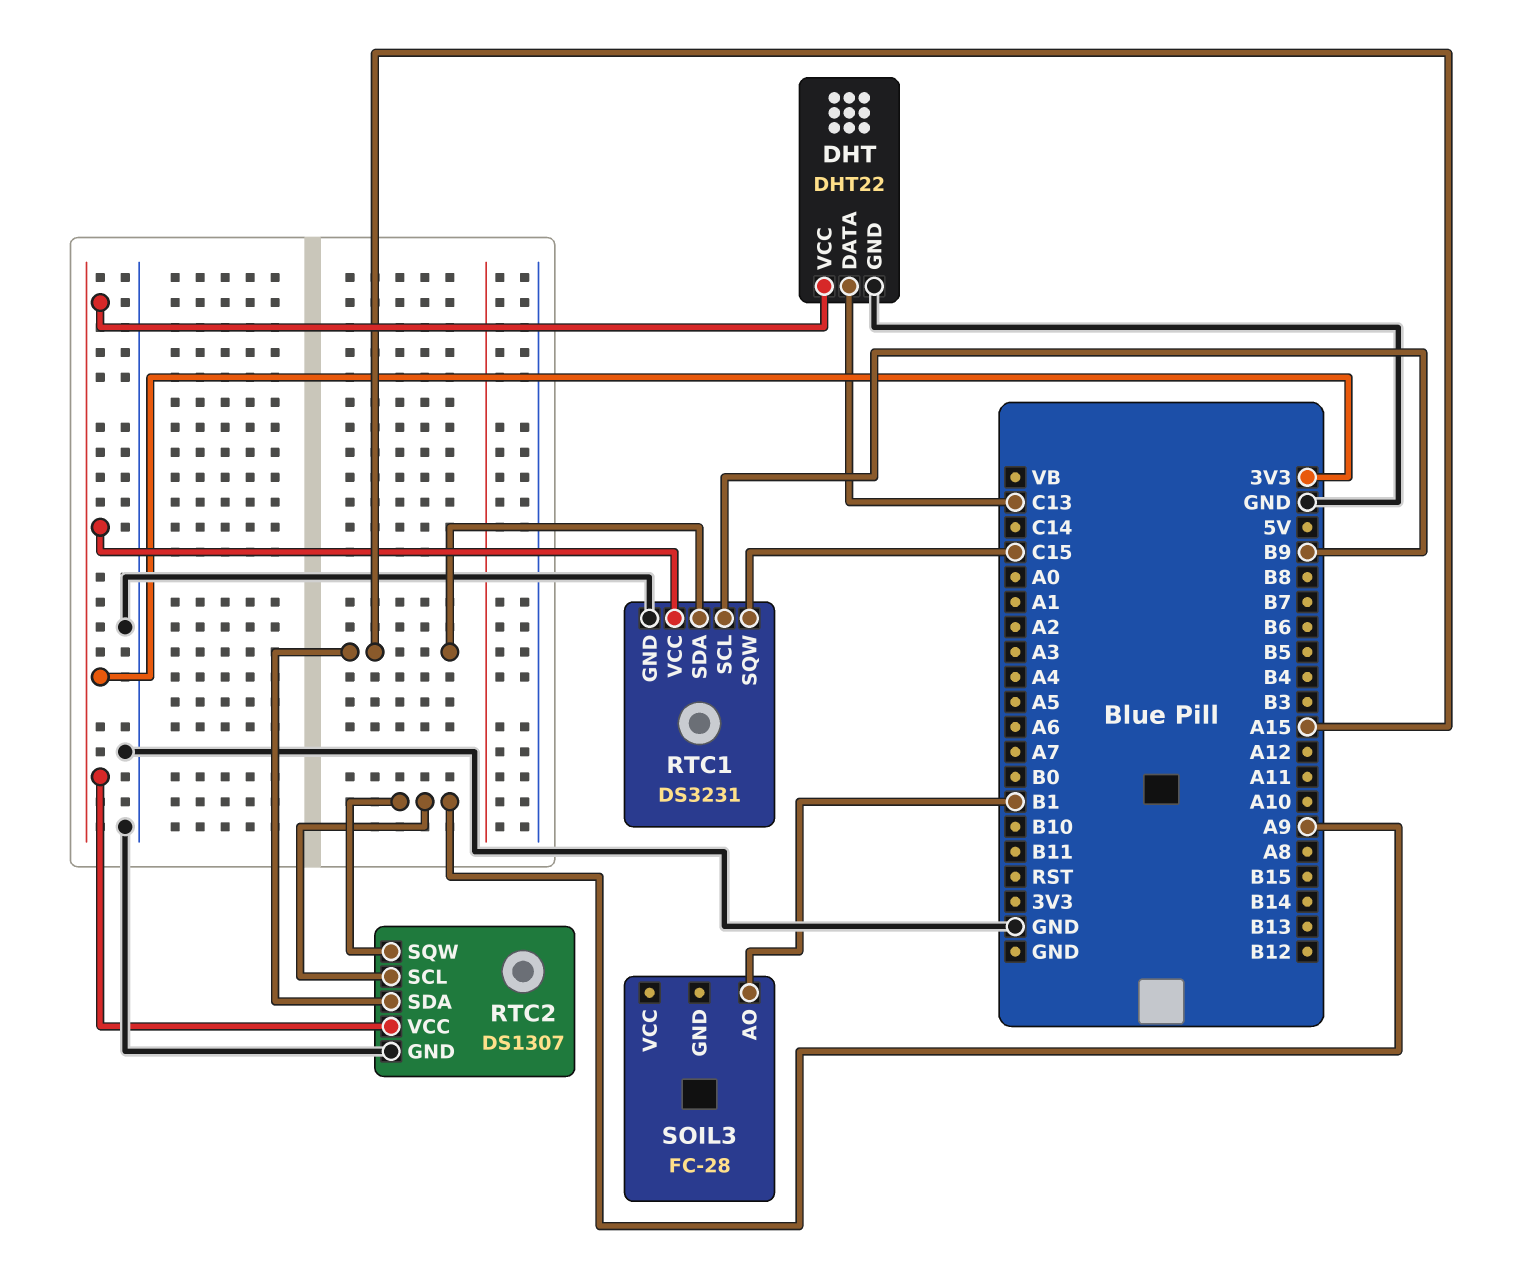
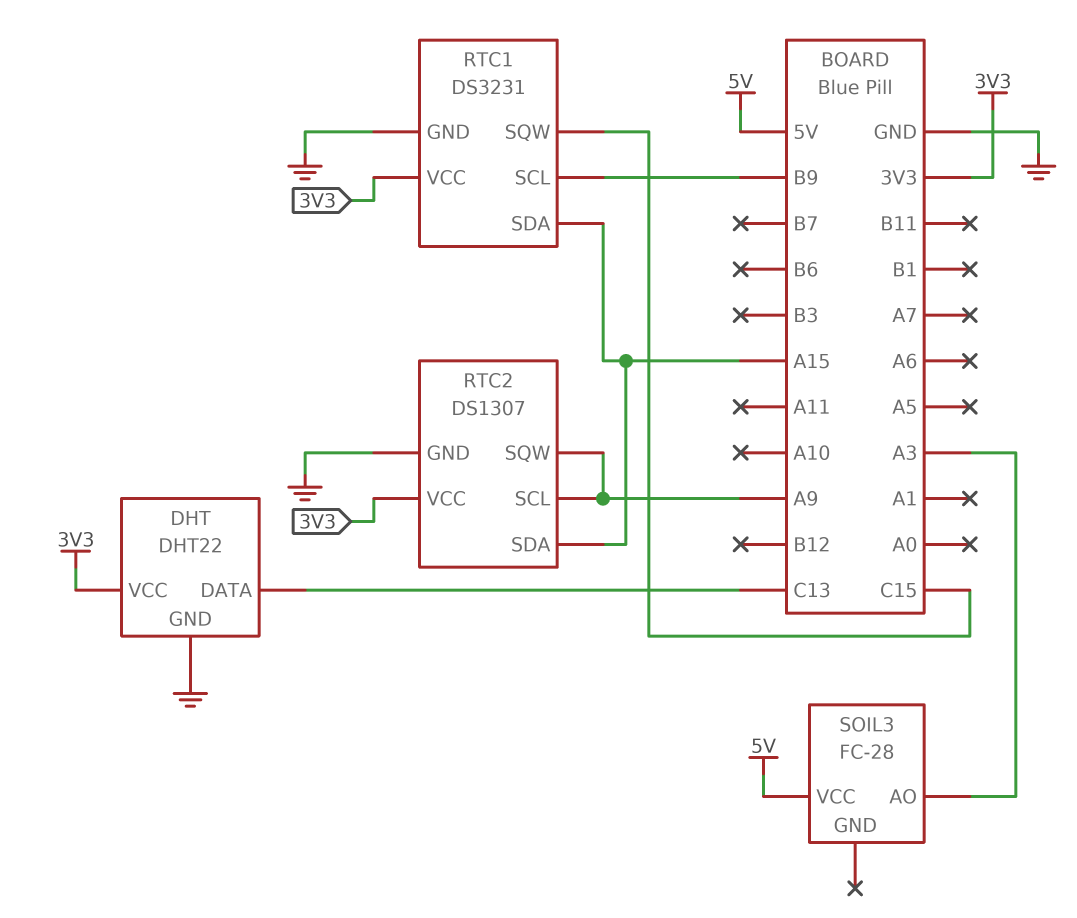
SOIL3 pin AO: B1 -> A3
SOIL3 pin VCC: none -> 5V

